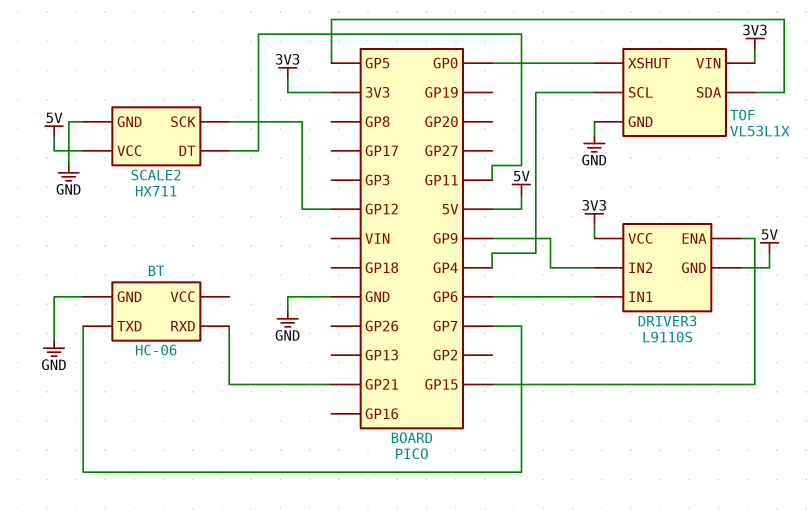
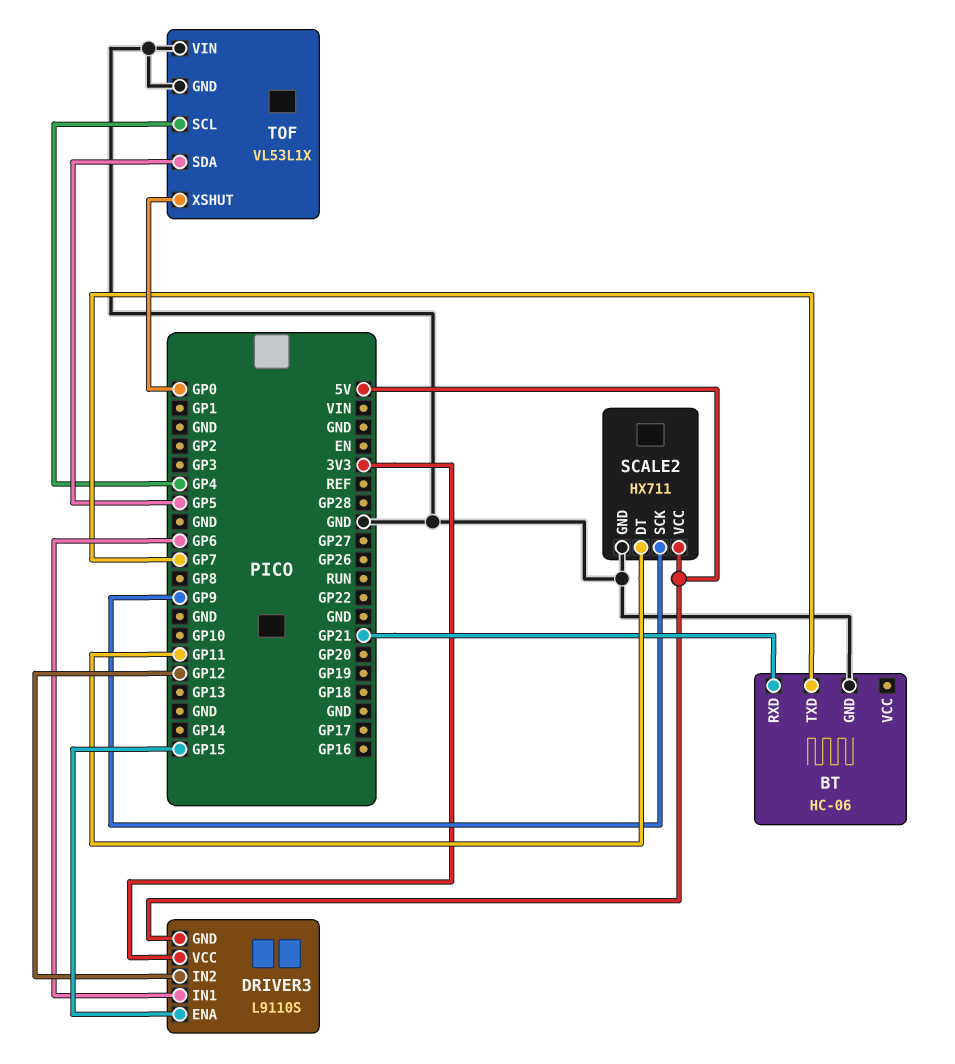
DRIVER3 pin IN2: GP9 -> GP12
SCALE2 pin SCK: GP12 -> GP9
TOF pin VIN: 3V3 -> GND

